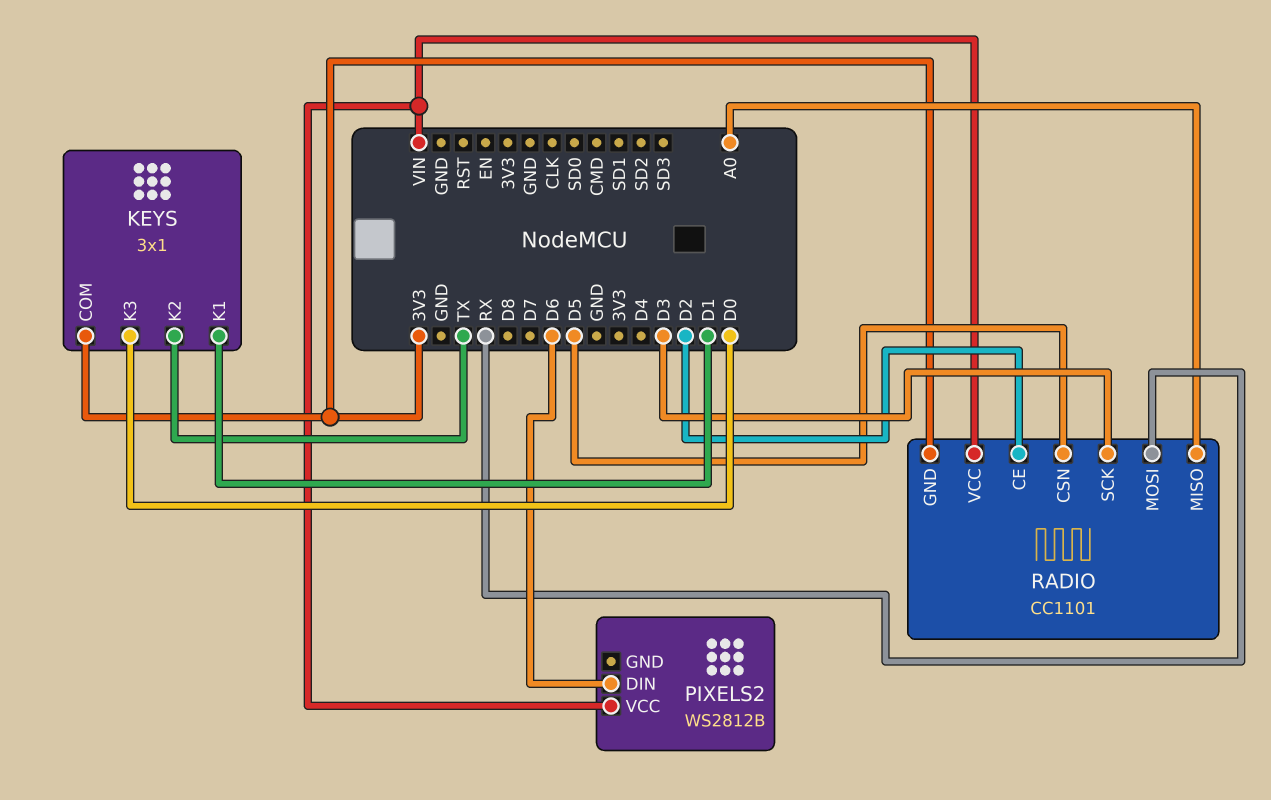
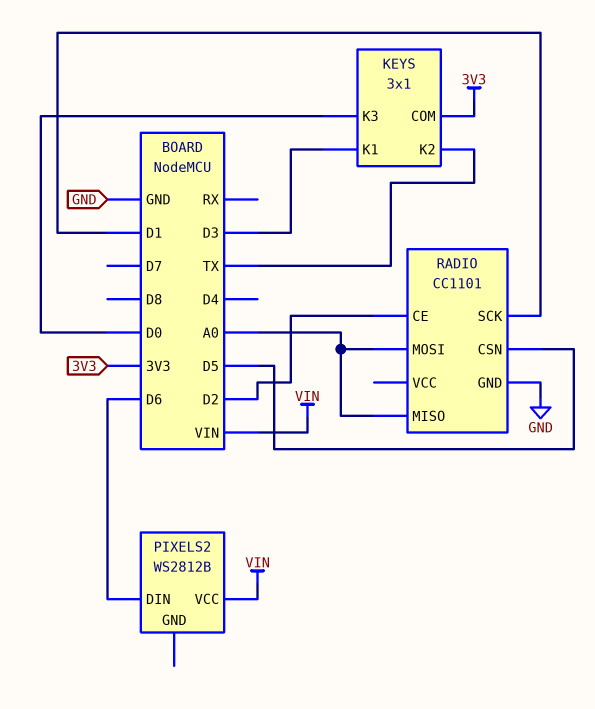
KEYS pin K1: D1 -> D3
RADIO pin GND: 3V3 -> GND
RADIO pin MOSI: RX -> A0
RADIO pin SCK: D3 -> D1
RADIO pin VCC: VIN -> none

